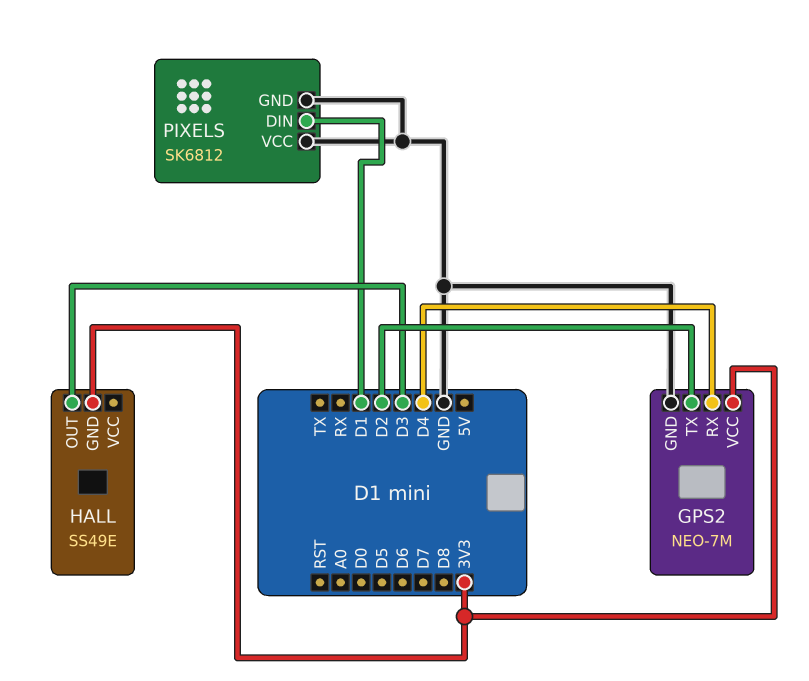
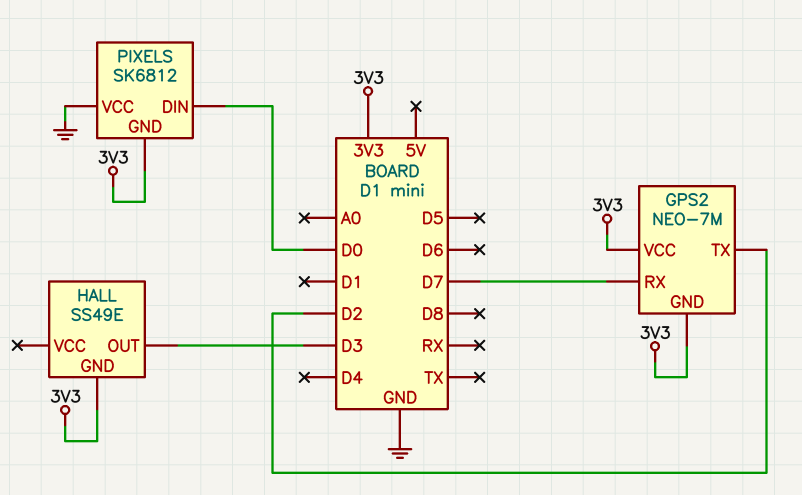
GPS2 pin GND: GND -> 3V3
GPS2 pin RX: D4 -> D7
PIXELS pin DIN: D1 -> D0
PIXELS pin GND: GND -> 3V3

